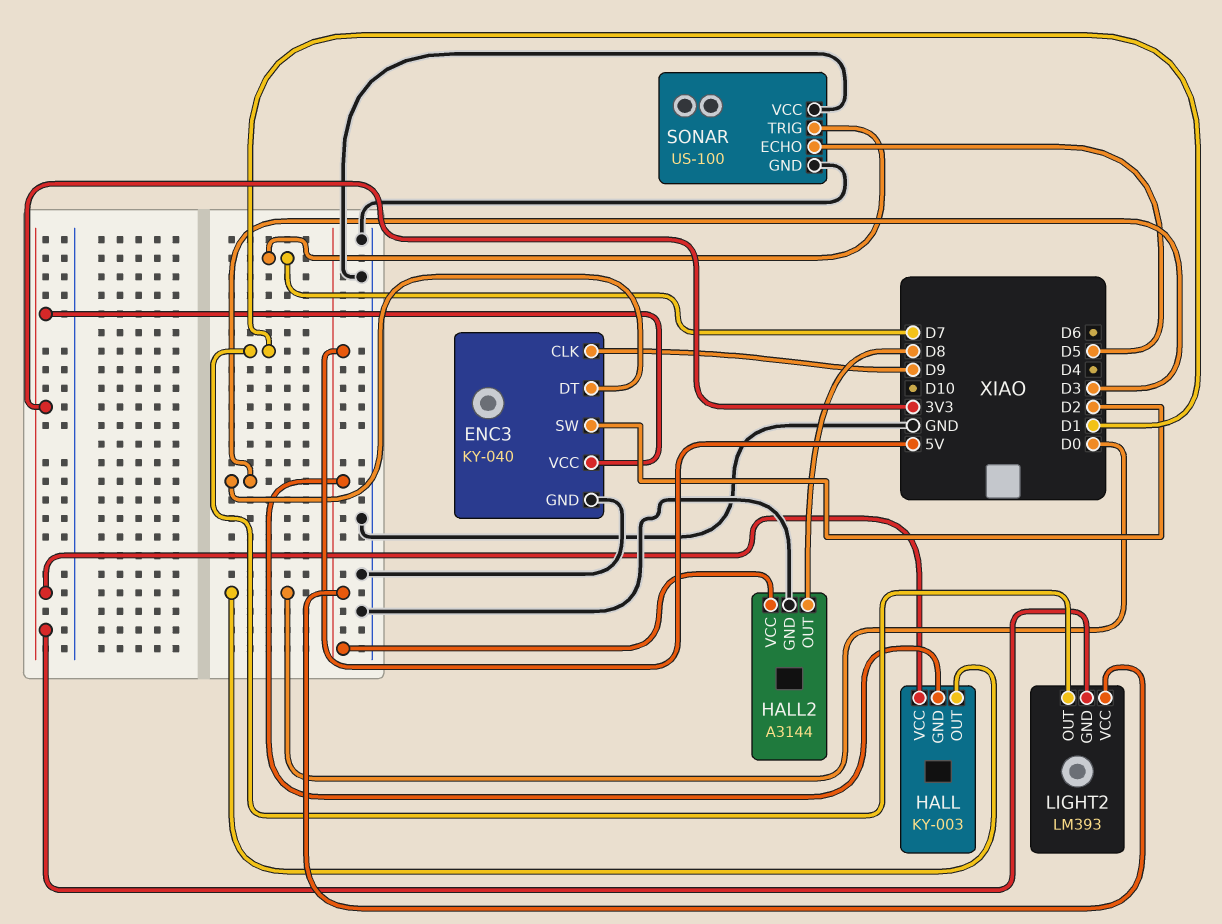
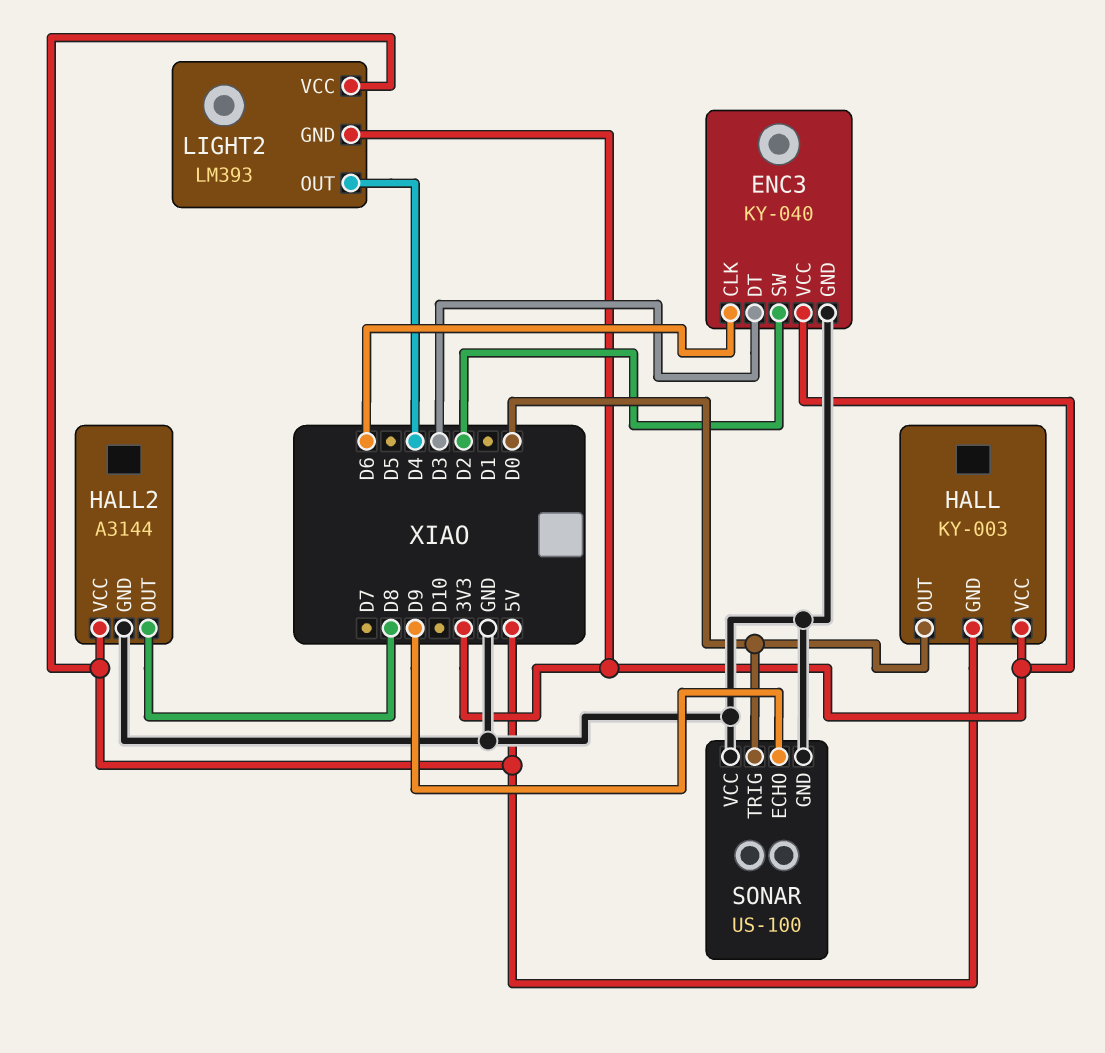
ENC3 pin CLK: D9 -> D6
LIGHT2 pin OUT: D1 -> D4
SONAR pin ECHO: D5 -> D9
SONAR pin TRIG: D7 -> D0

